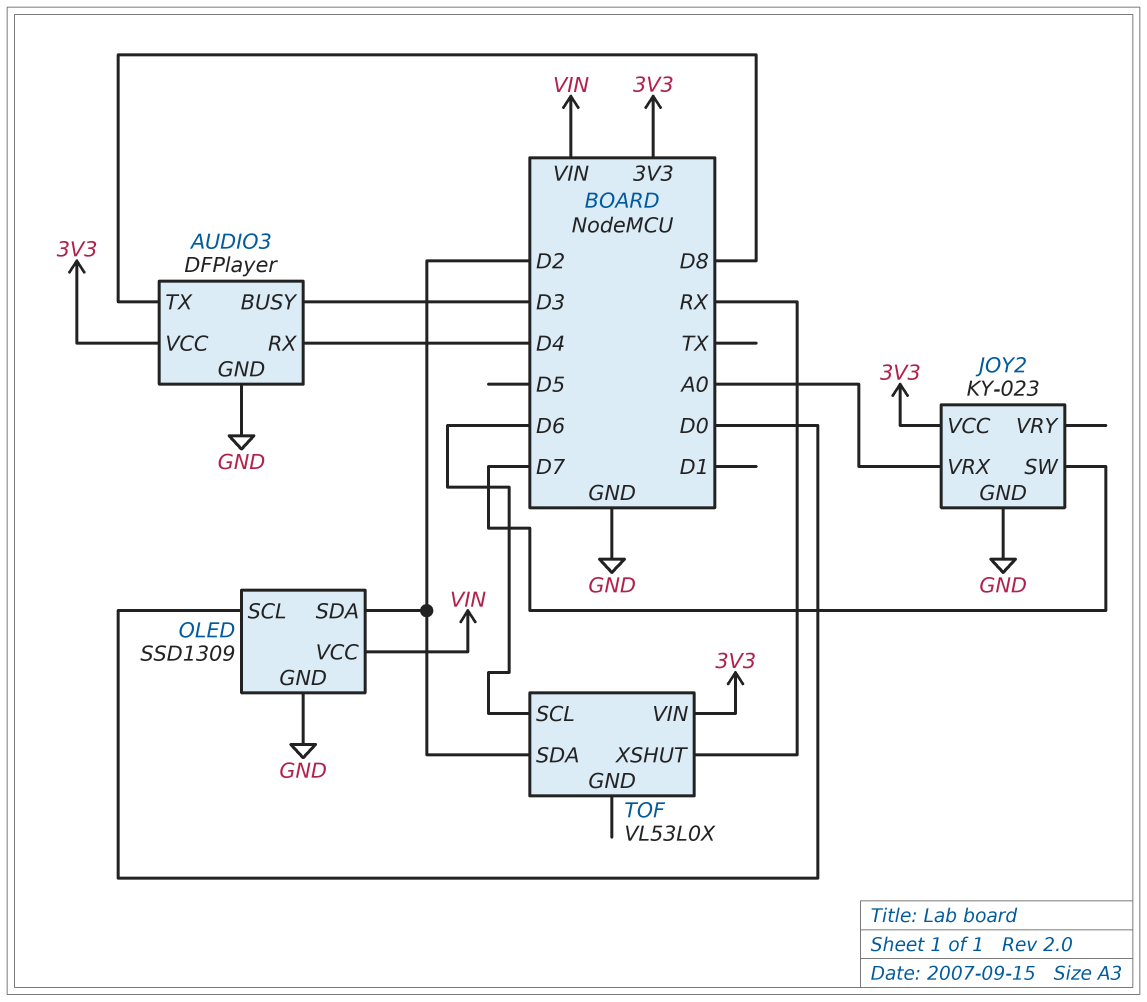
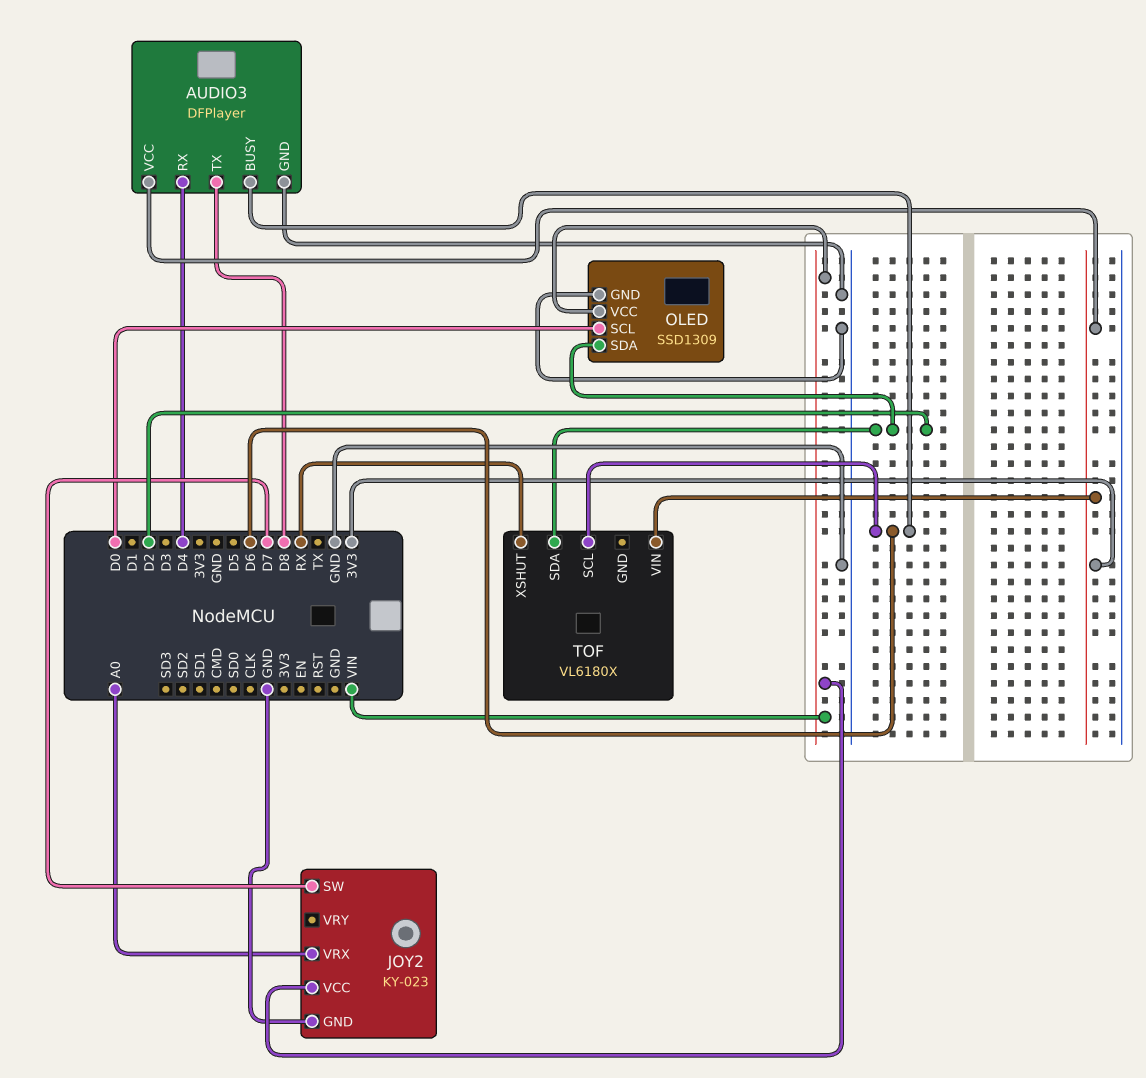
AUDIO3 pin BUSY: D3 -> D6
JOY2 pin VCC: 3V3 -> VIN
TOF: VL53L0X -> VL6180X

